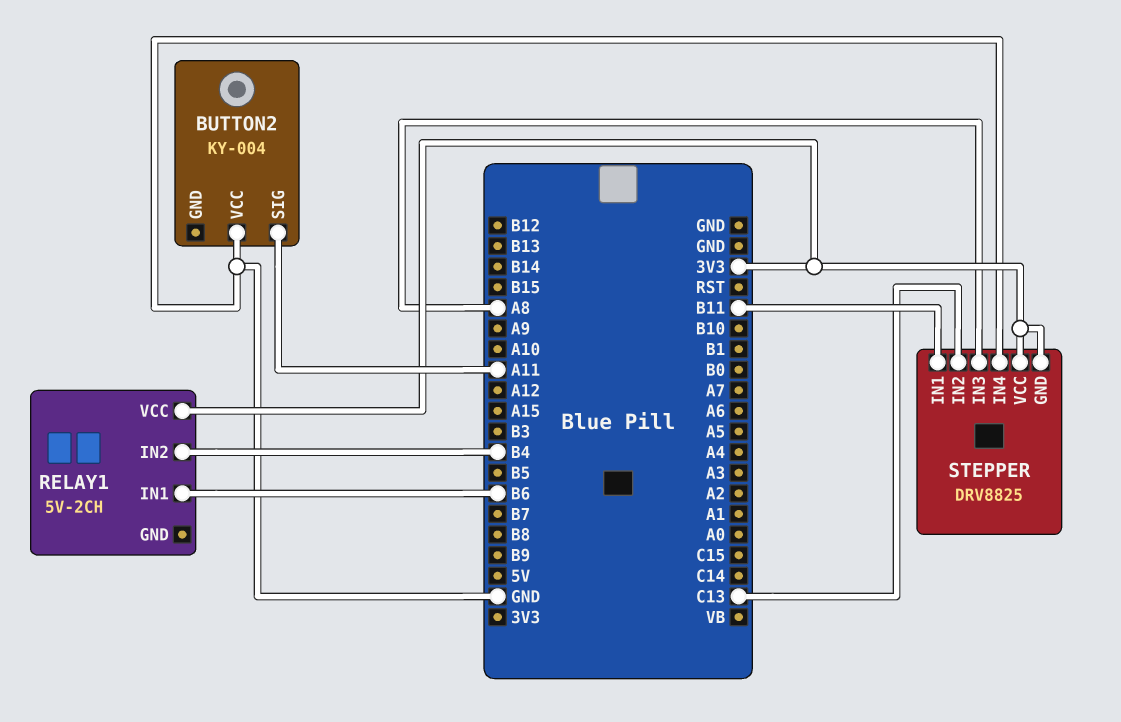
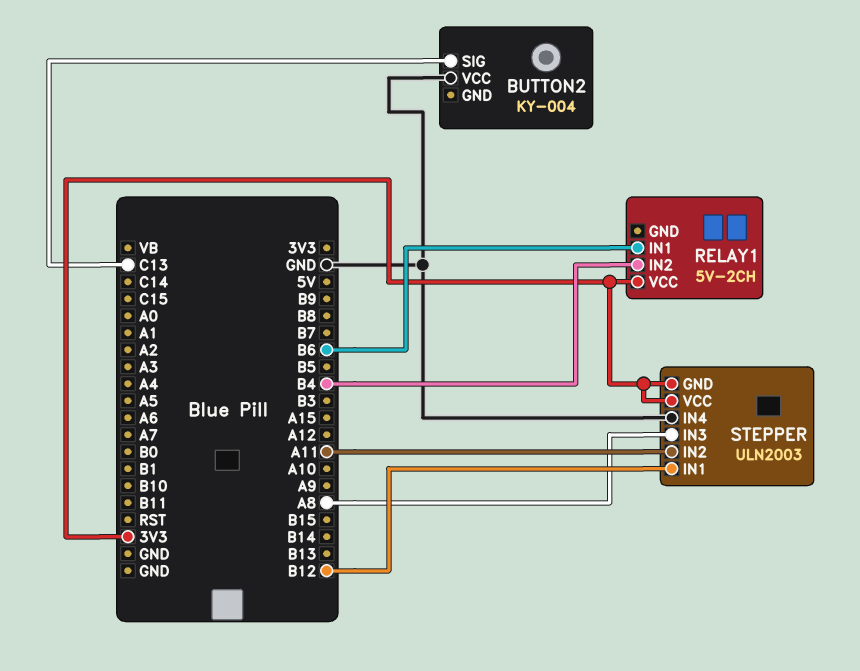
BUTTON2 pin SIG: A11 -> C13
STEPPER: DRV8825 -> ULN2003
STEPPER pin IN1: B11 -> B12
STEPPER pin IN2: C13 -> A11

